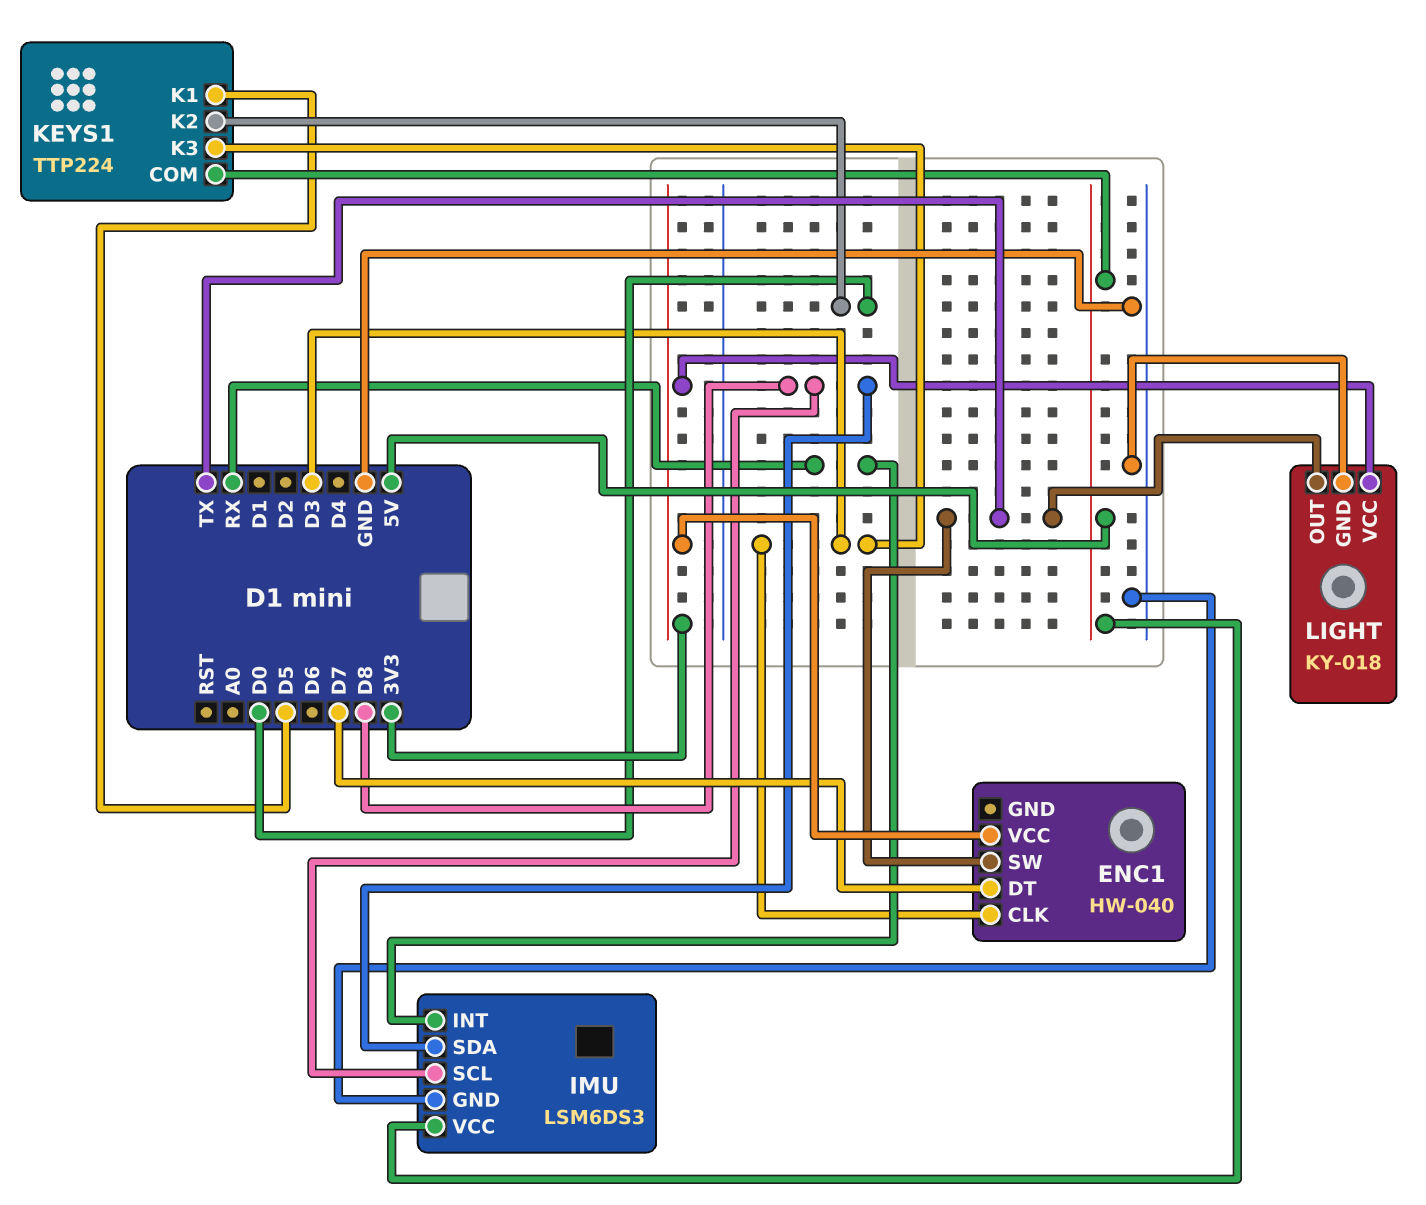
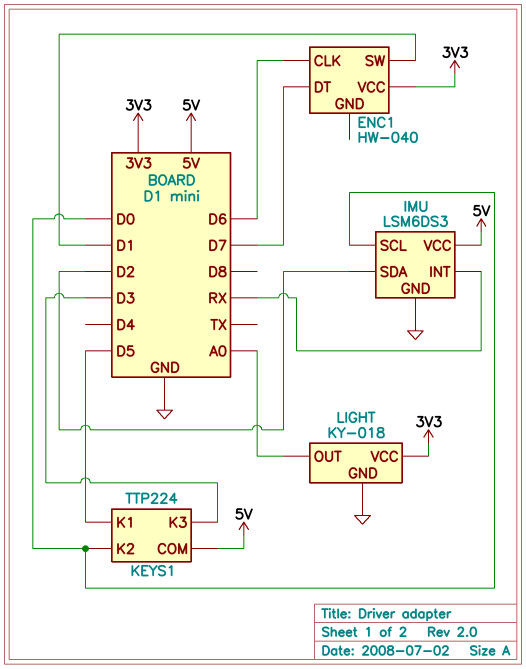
ENC1 pin CLK: D3 -> D6
ENC1 pin SW: TX -> D1
IMU pin SCL: D8 -> D0
IMU pin SDA: D8 -> D2
LIGHT pin OUT: TX -> A0

